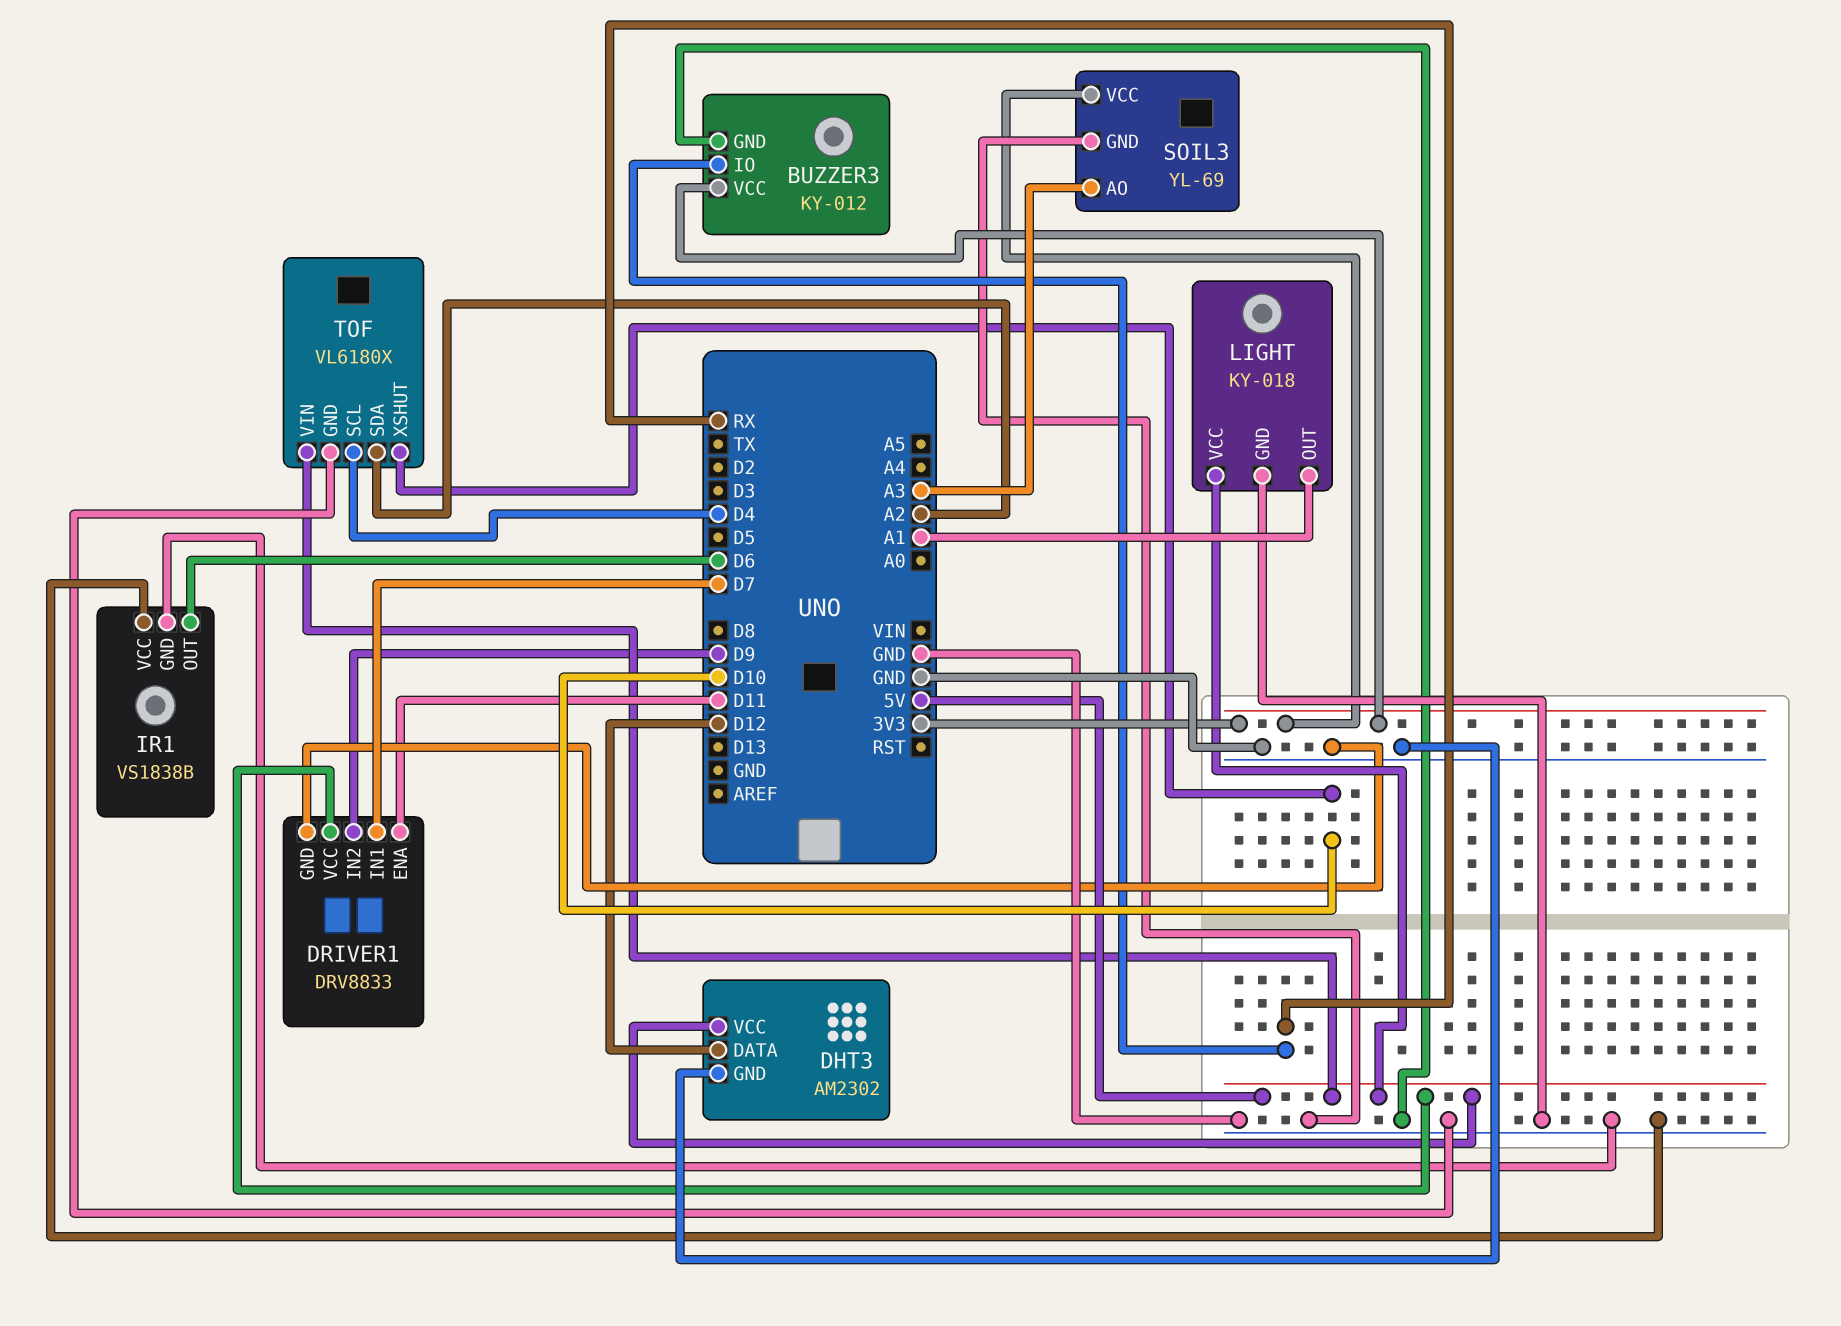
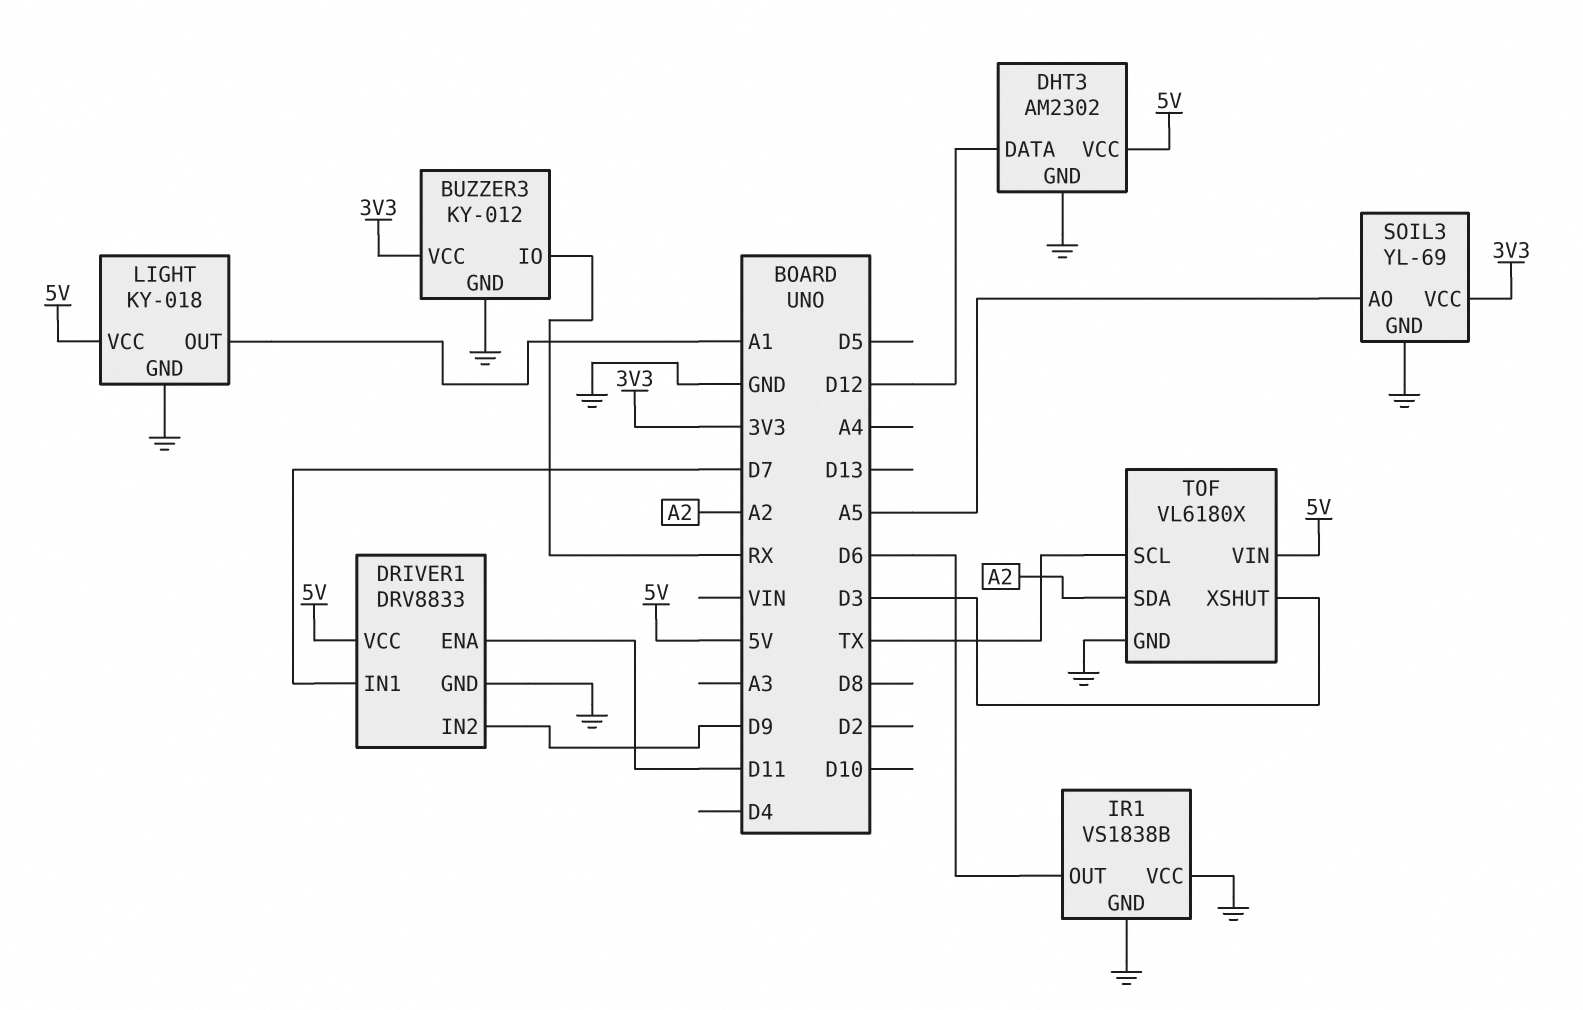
SOIL3 pin AO: A3 -> A5
TOF pin SCL: D4 -> TX
TOF pin XSHUT: D10 -> D3

